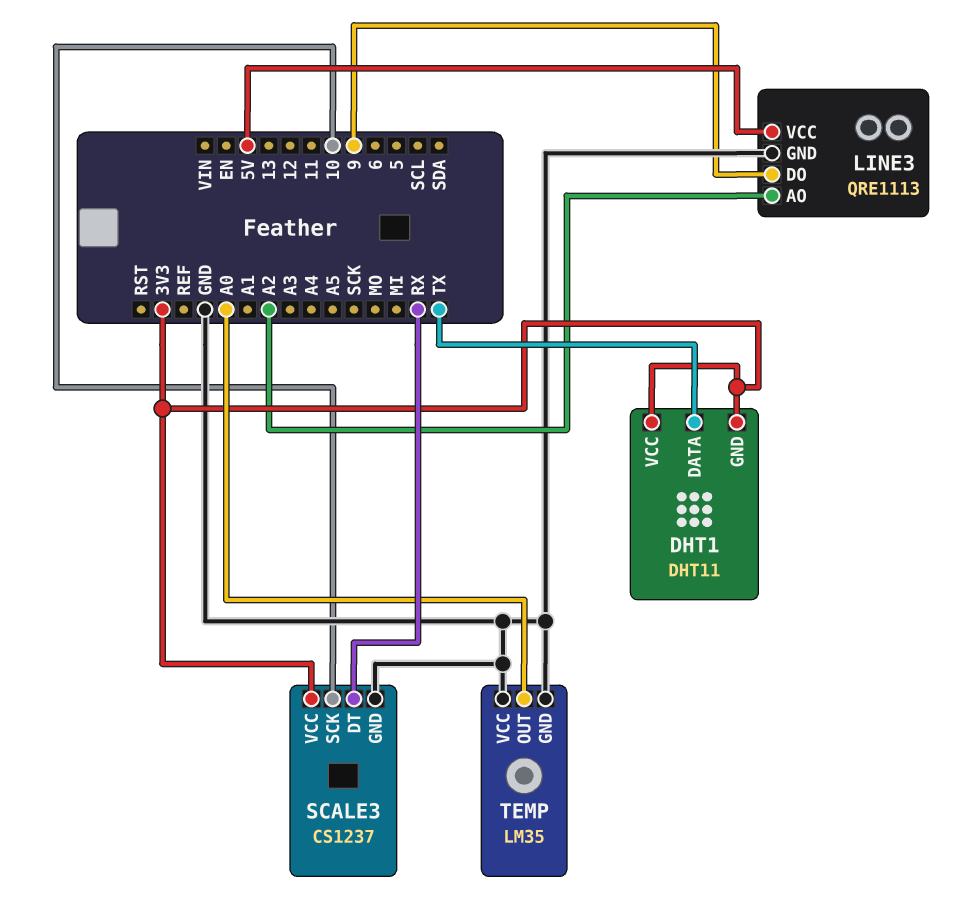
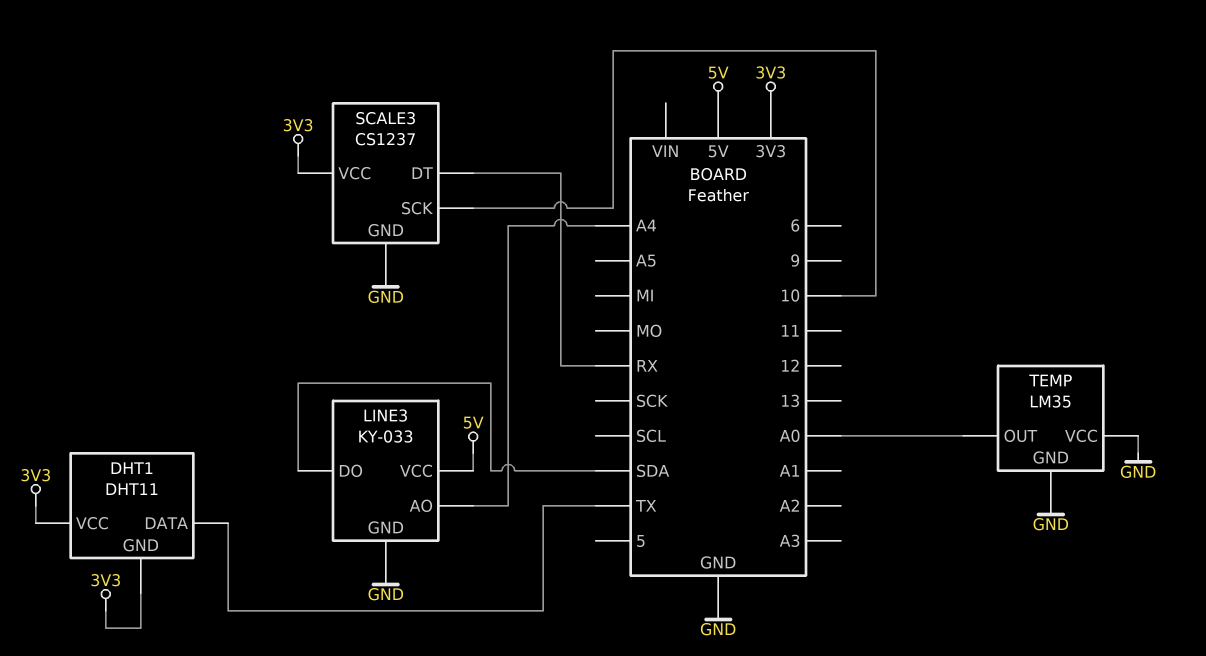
LINE3: QRE1113 -> KY-033
LINE3 pin AO: A2 -> A4
LINE3 pin DO: 9 -> SDA

